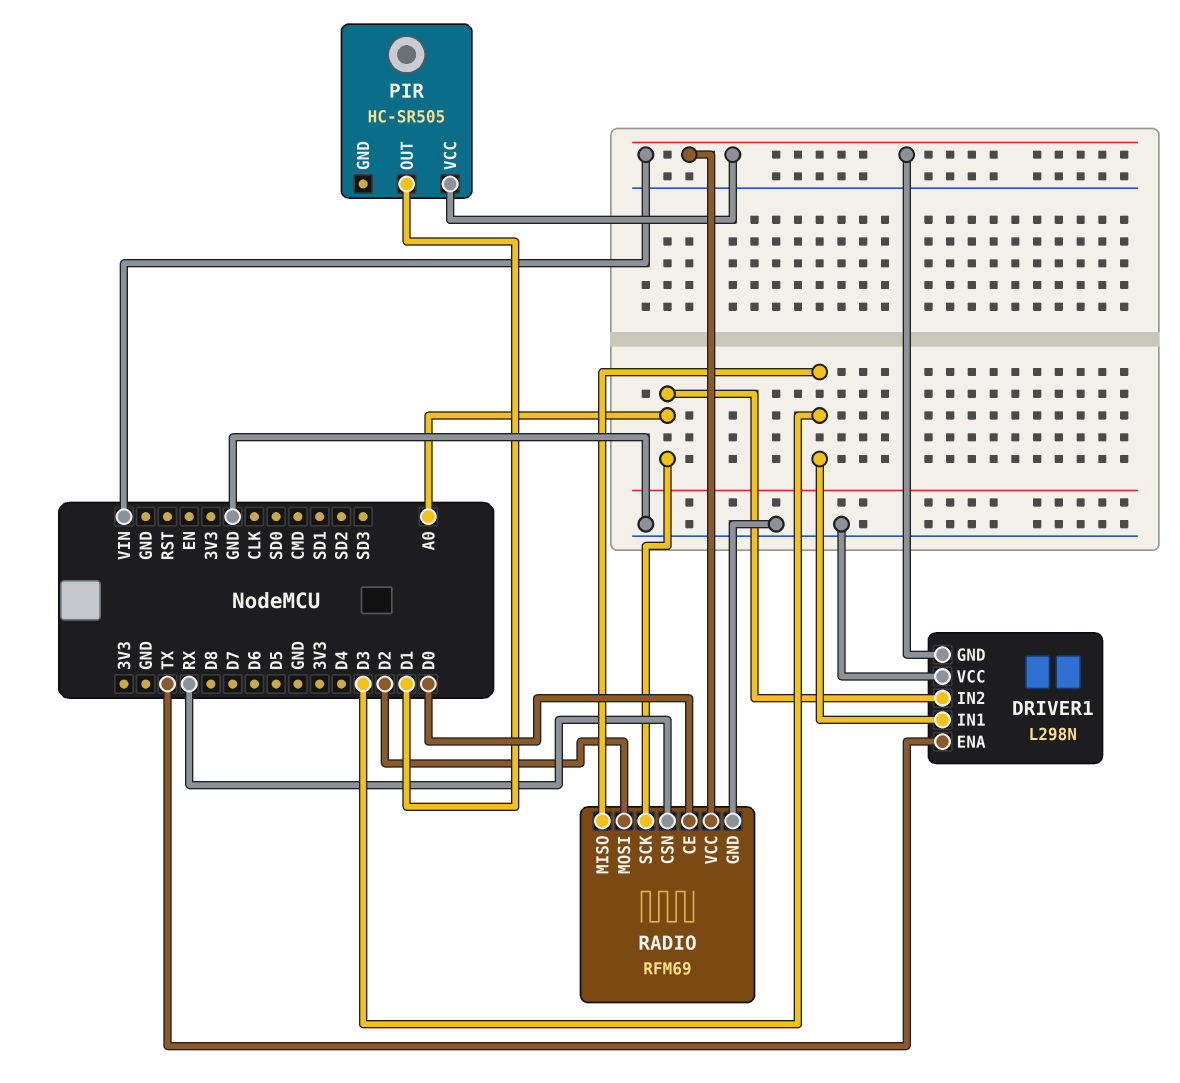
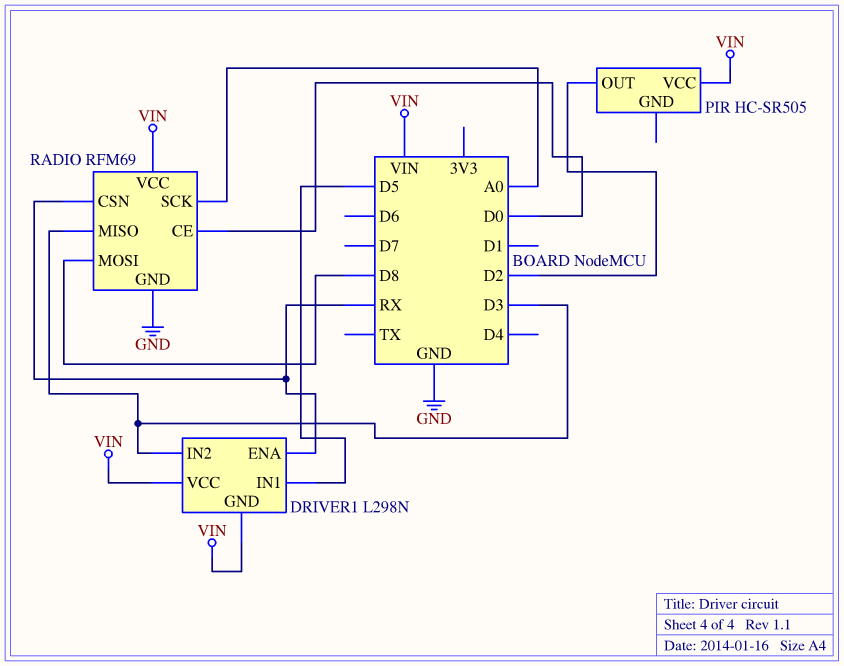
DRIVER1 pin ENA: TX -> RX
DRIVER1 pin IN1: D3 -> D5
DRIVER1 pin IN2: A0 -> D3
DRIVER1 pin VCC: GND -> VIN
PIR pin OUT: D1 -> D2
RADIO pin MOSI: D2 -> D8

